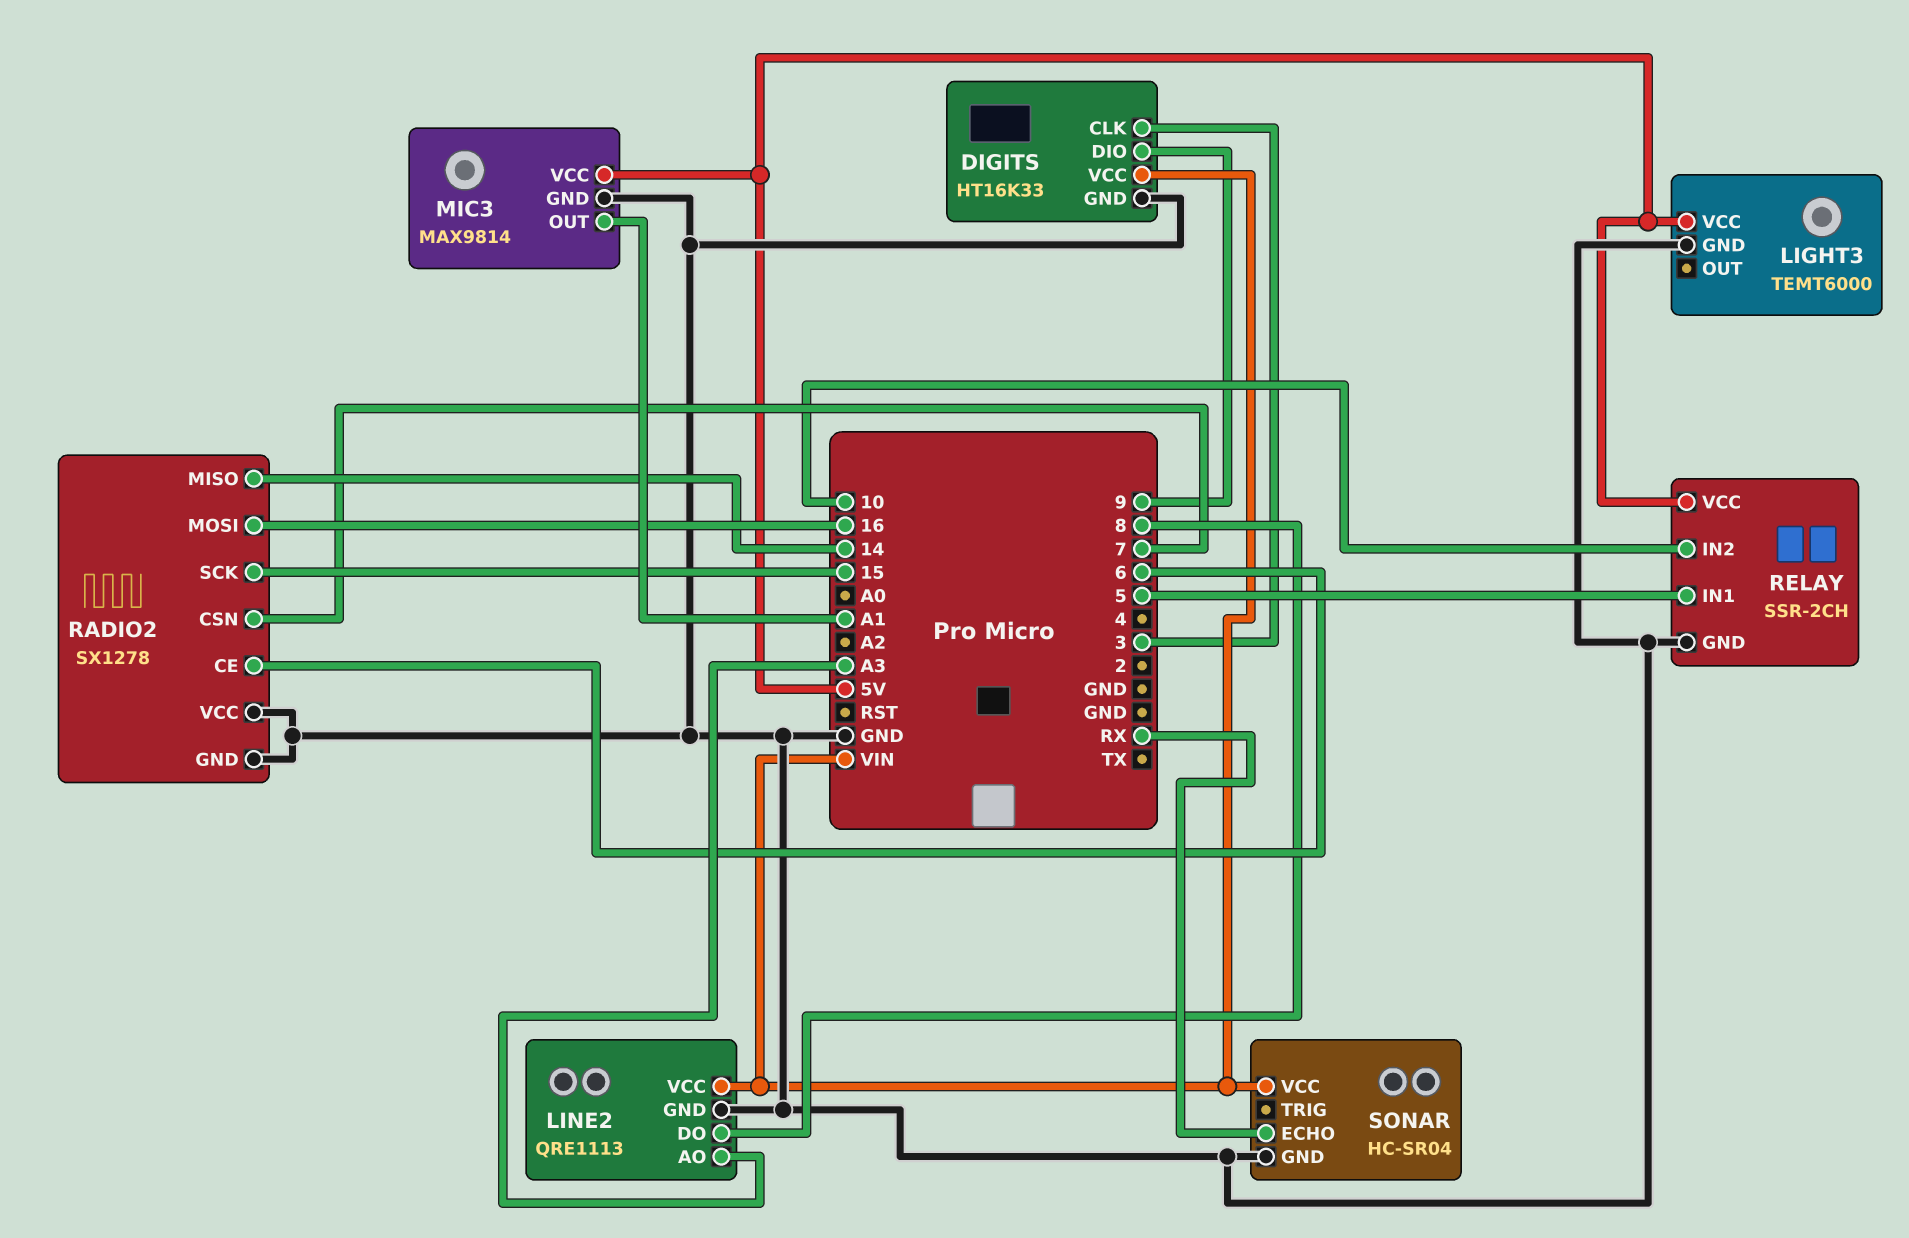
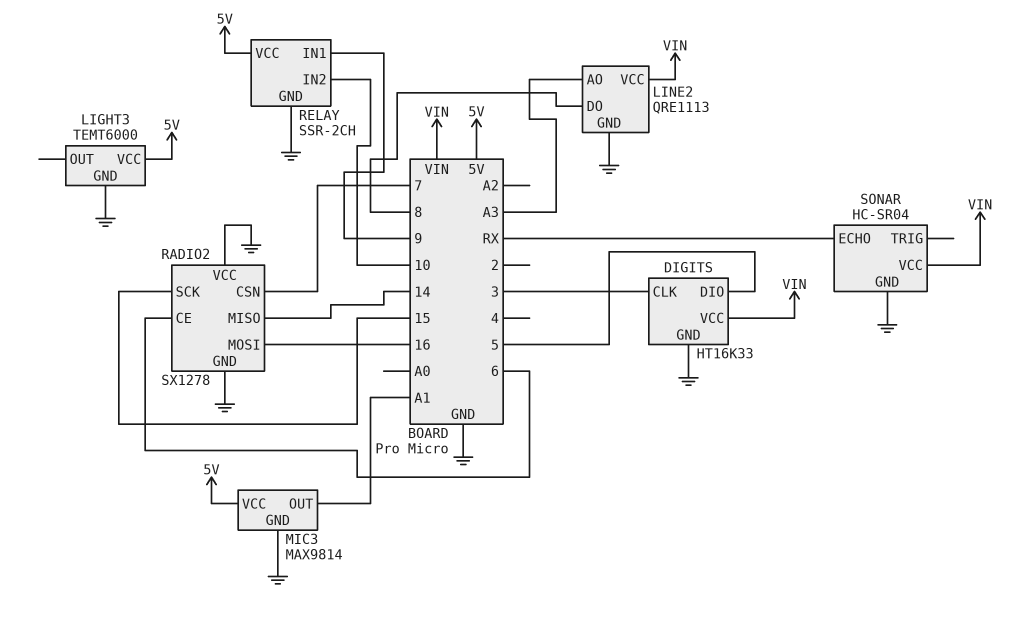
DIGITS pin DIO: 9 -> 5
RELAY pin IN1: 5 -> 9

